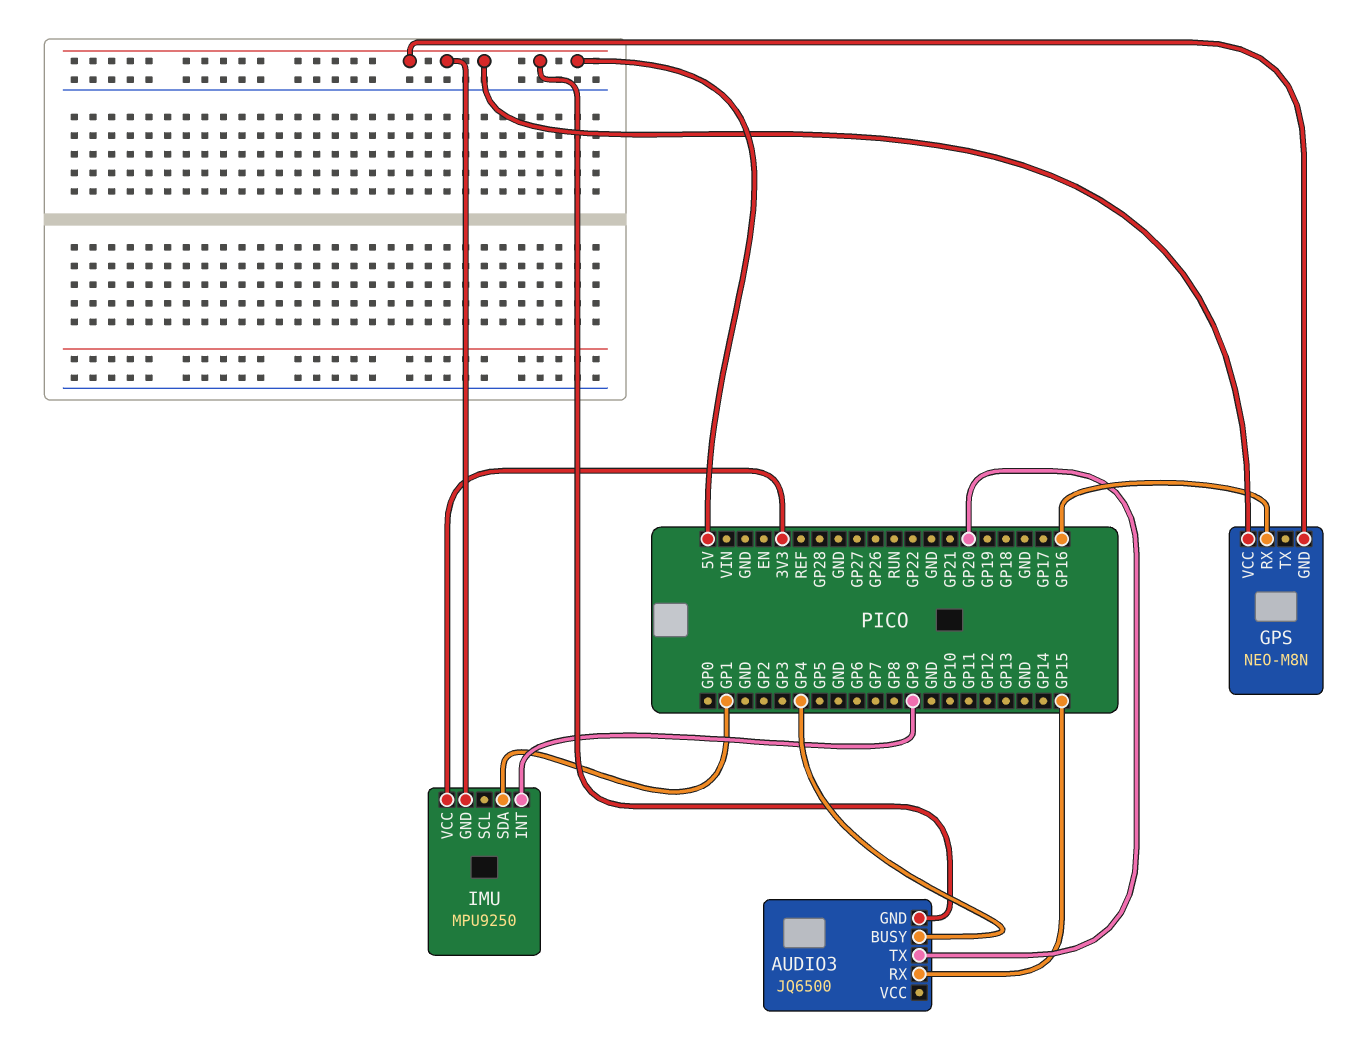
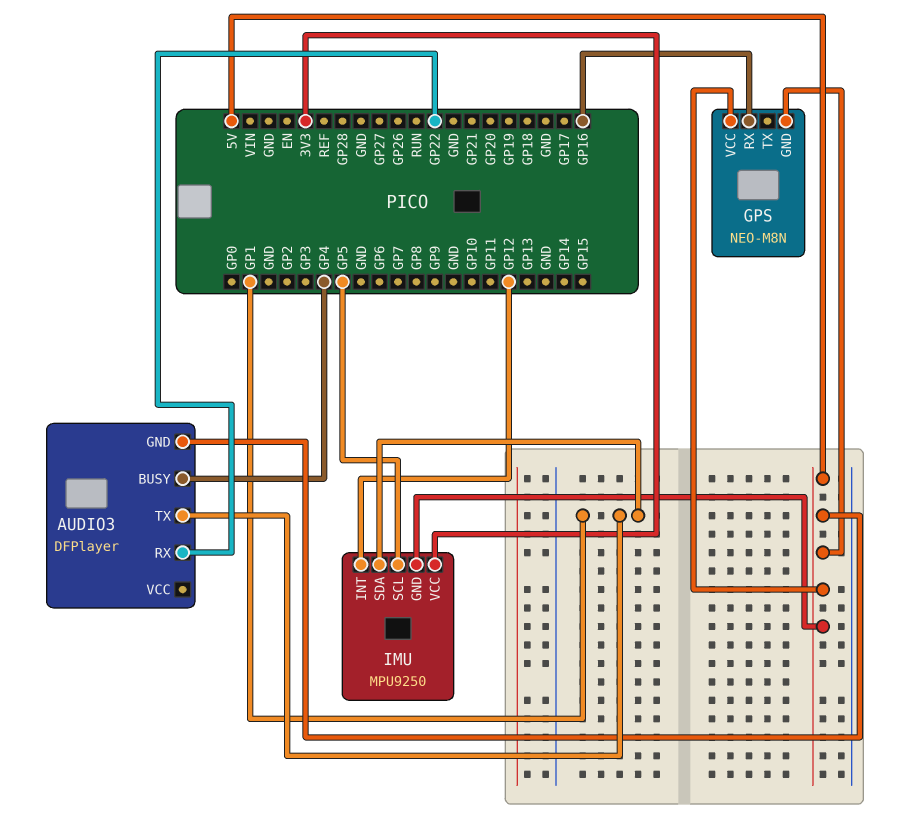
AUDIO3: JQ6500 -> DFPlayer
AUDIO3 pin RX: GP15 -> GP22
AUDIO3 pin TX: GP20 -> GP1
IMU pin INT: GP9 -> GP12
IMU pin SCL: none -> GP5

